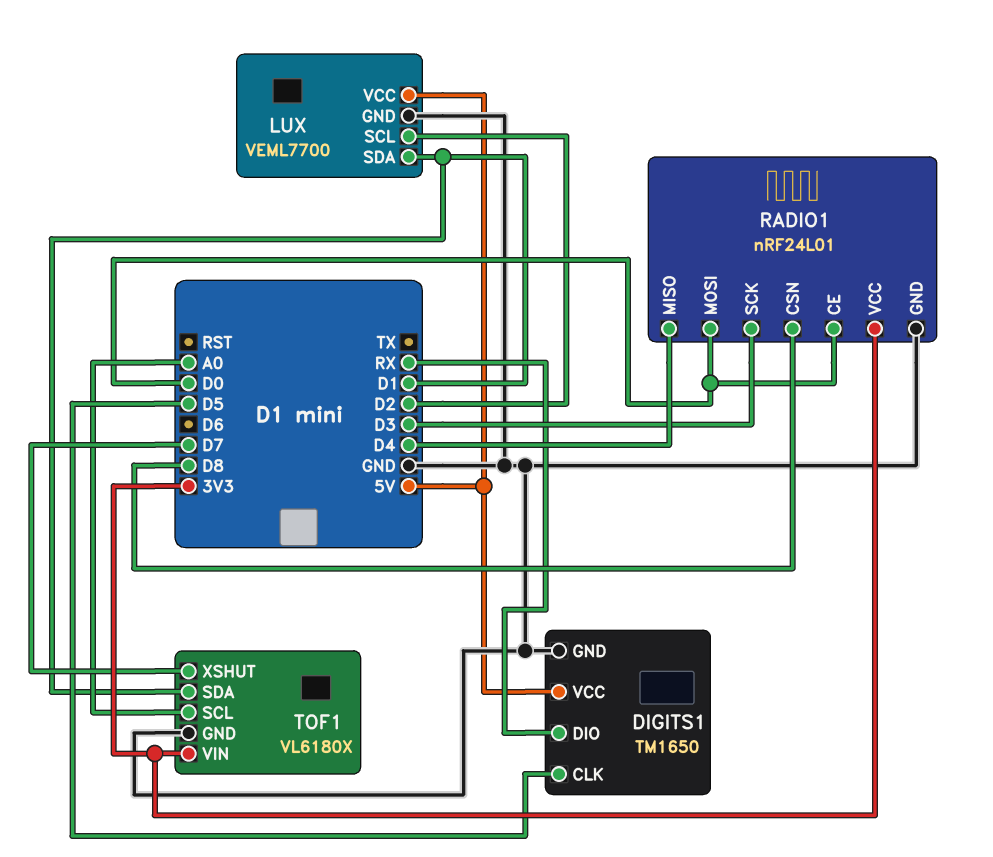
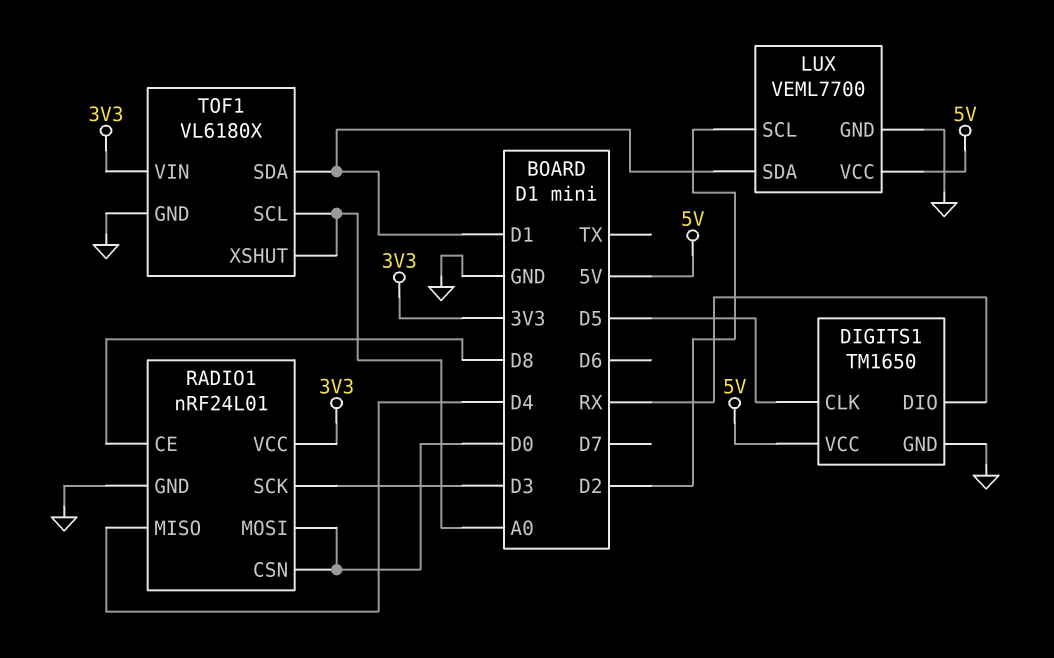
RADIO1 pin CE: D0 -> D8
RADIO1 pin CSN: D8 -> D0
TOF1 pin XSHUT: D7 -> A0

